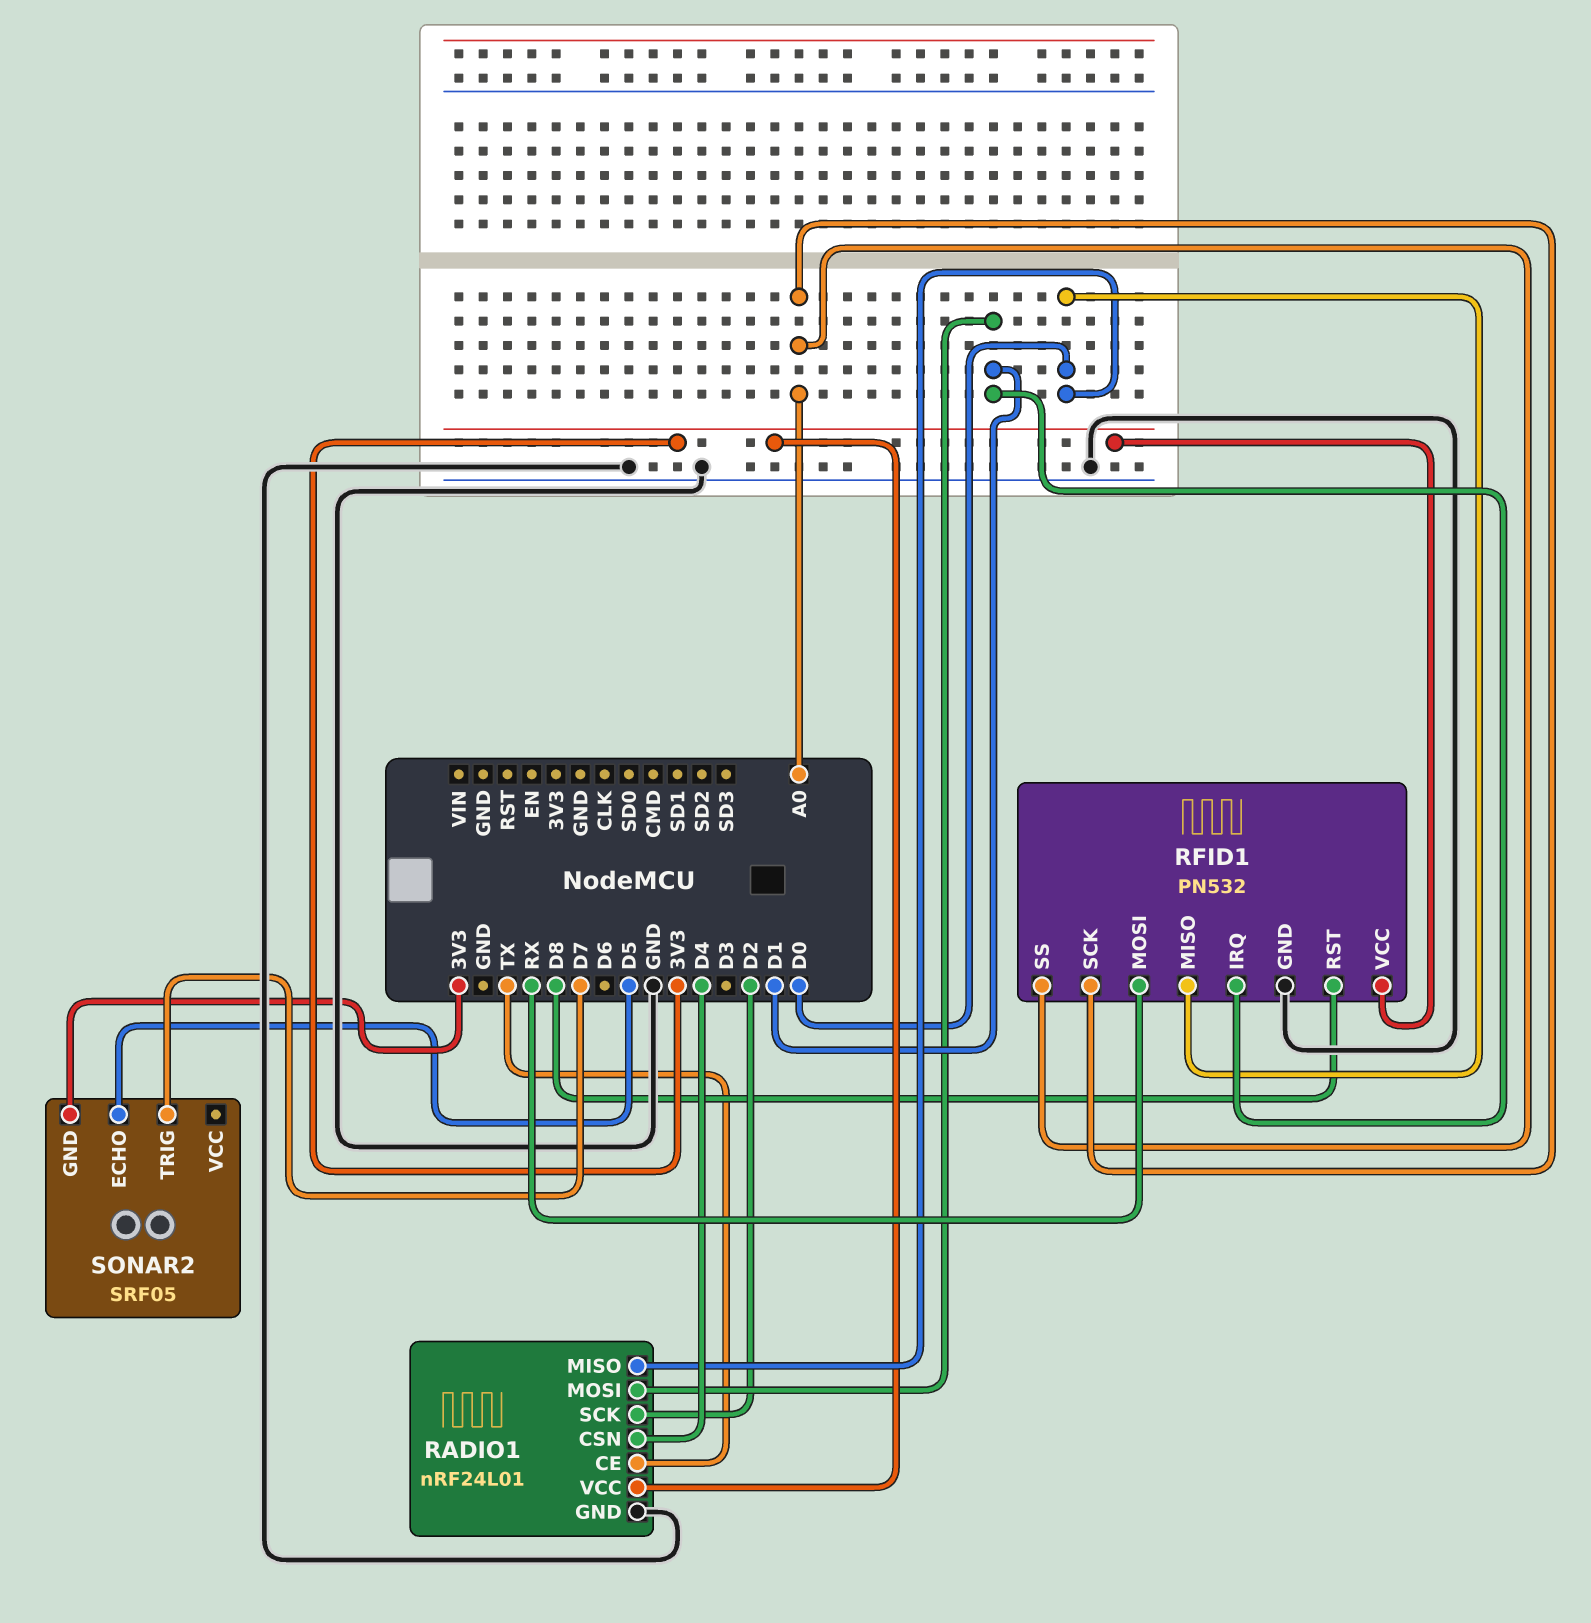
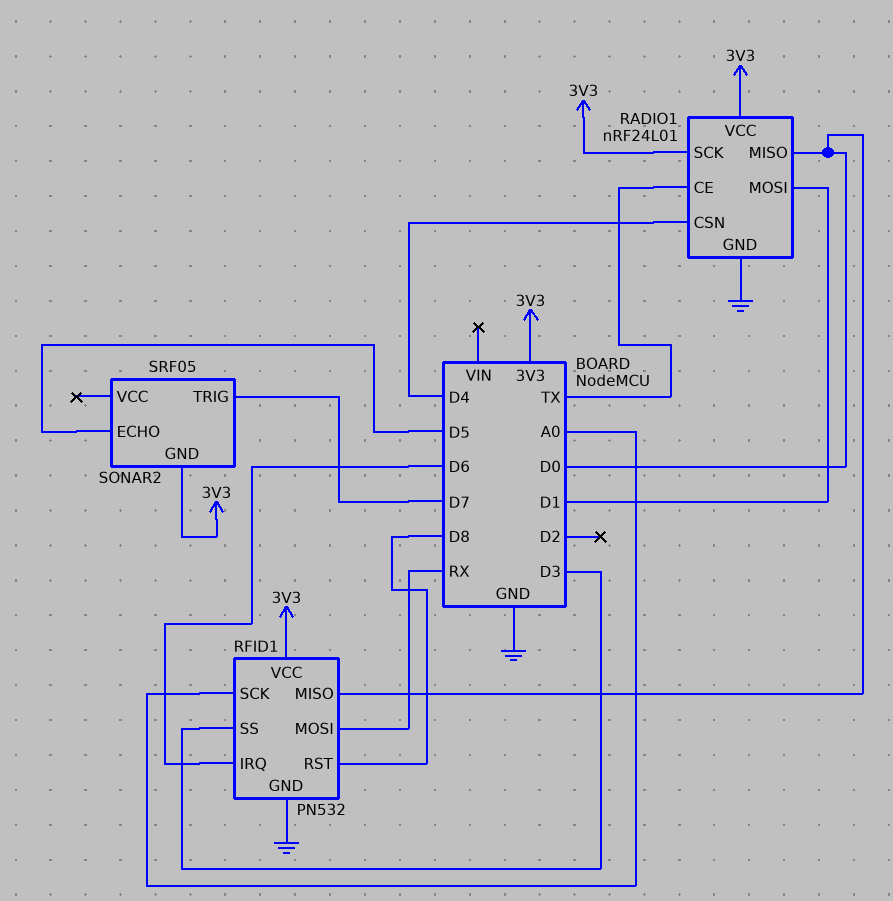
RADIO1 pin SCK: D2 -> 3V3
RFID1 pin IRQ: D1 -> D6
RFID1 pin SS: A0 -> D3

